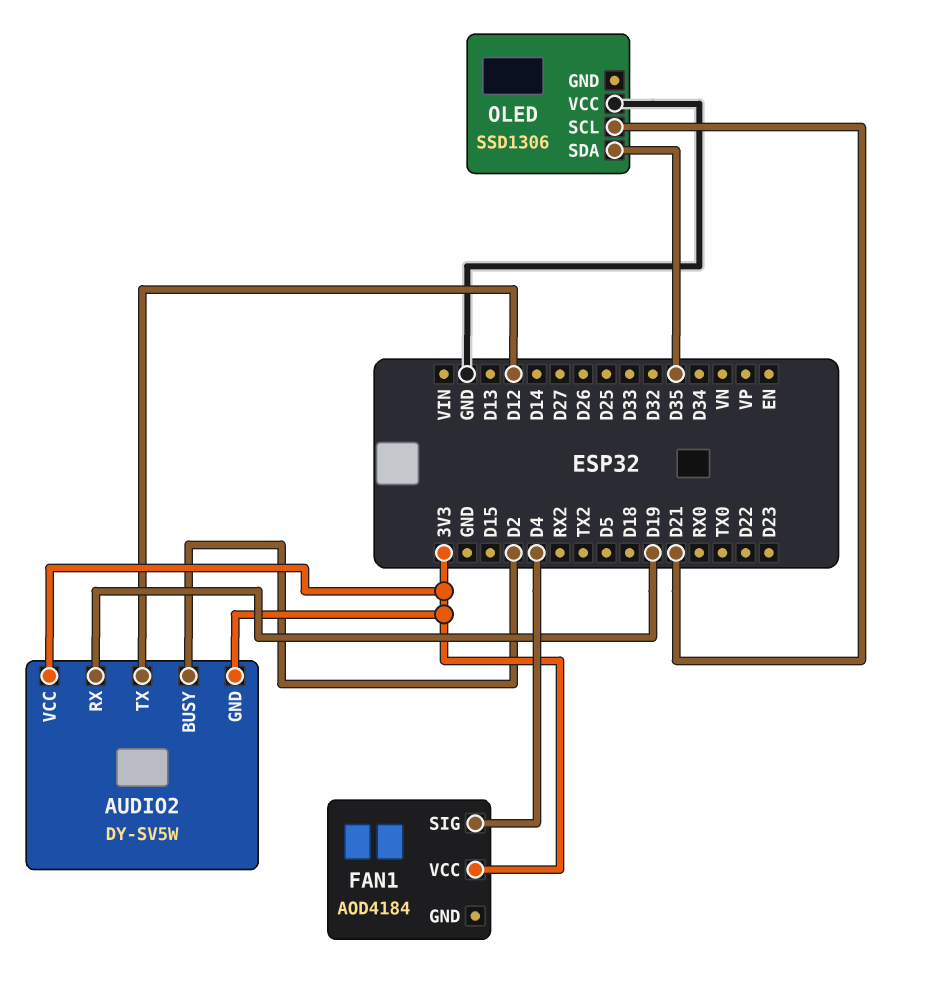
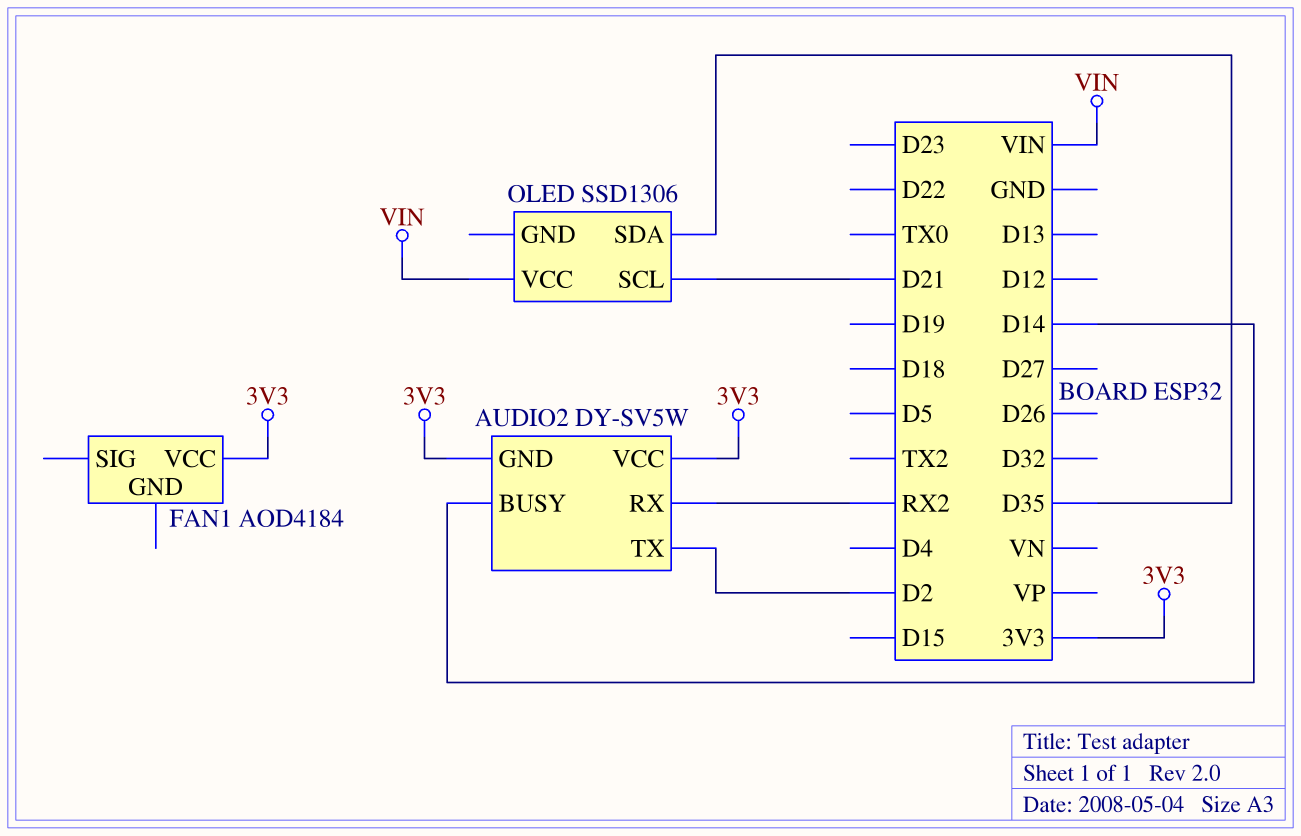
AUDIO2 pin BUSY: D2 -> D14
AUDIO2 pin RX: D19 -> RX2
AUDIO2 pin TX: D12 -> D2
FAN1 pin SIG: D4 -> none
OLED pin VCC: GND -> VIN

